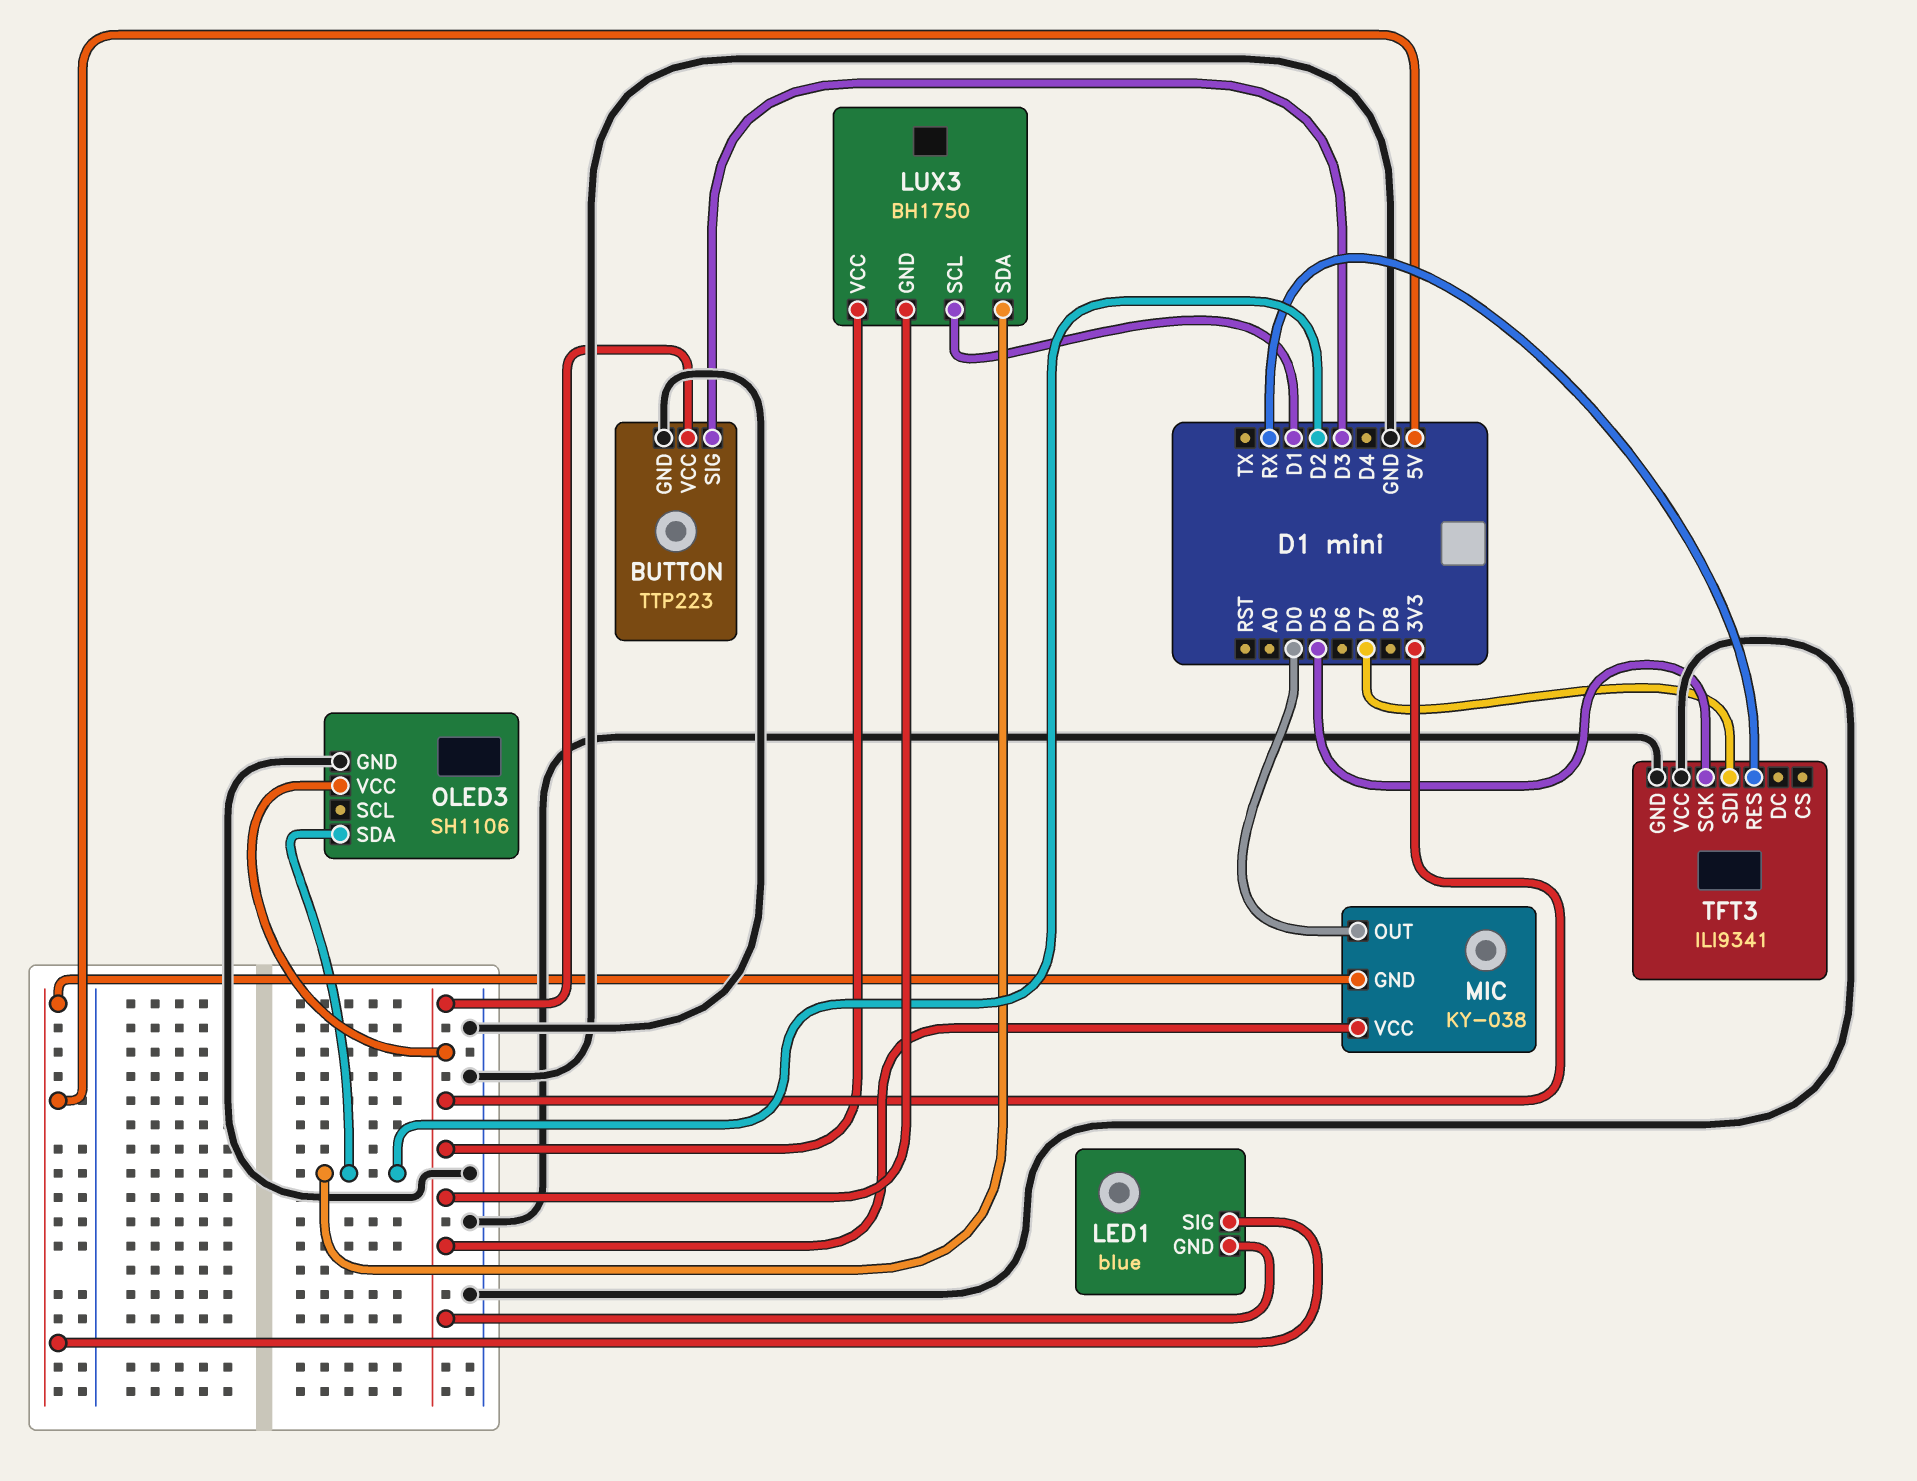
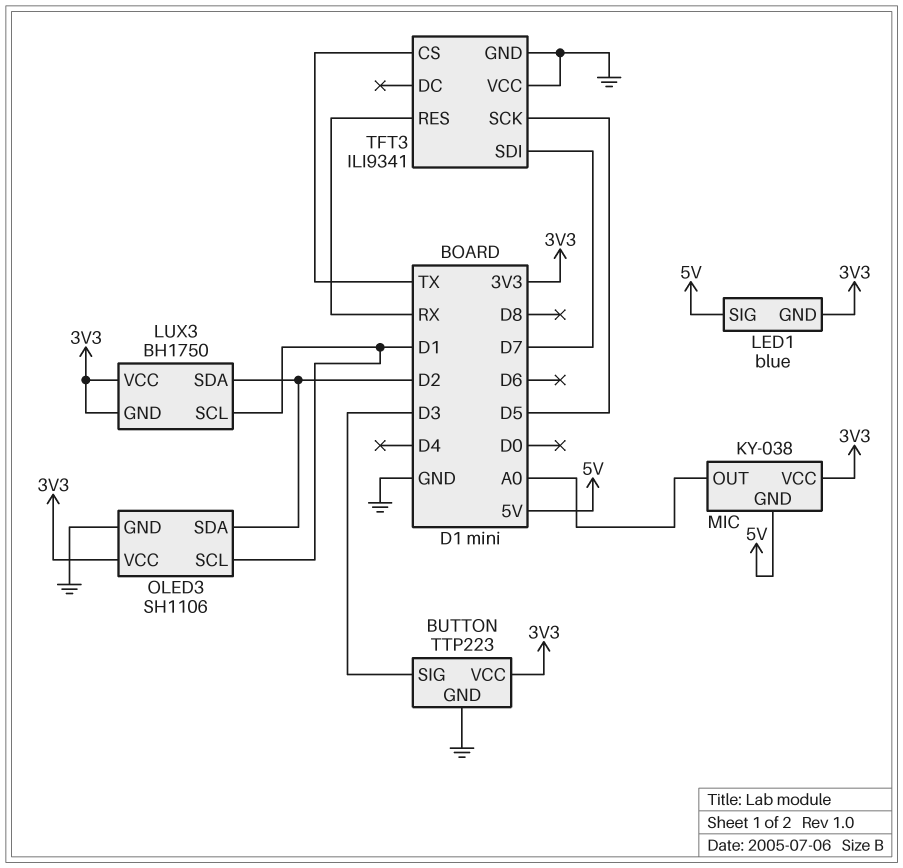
MIC pin OUT: D0 -> A0
OLED3 pin SCL: none -> D1
TFT3 pin CS: none -> TX

